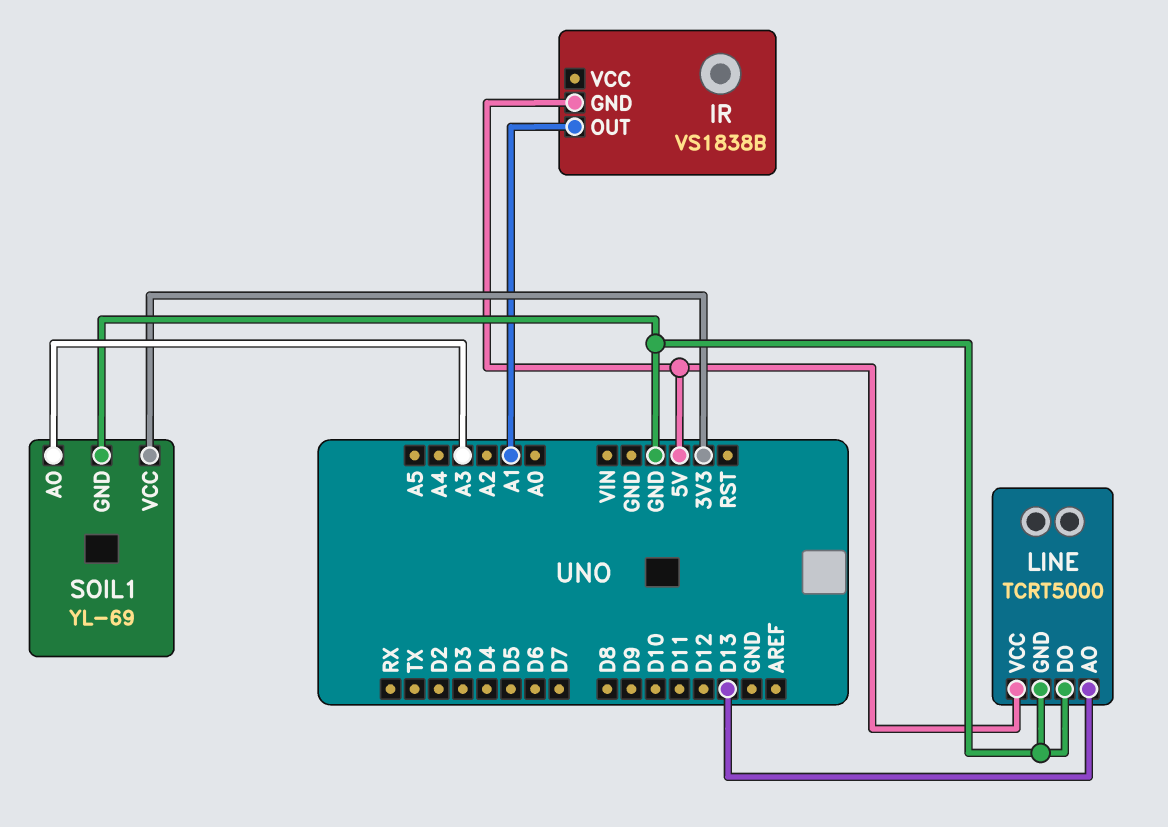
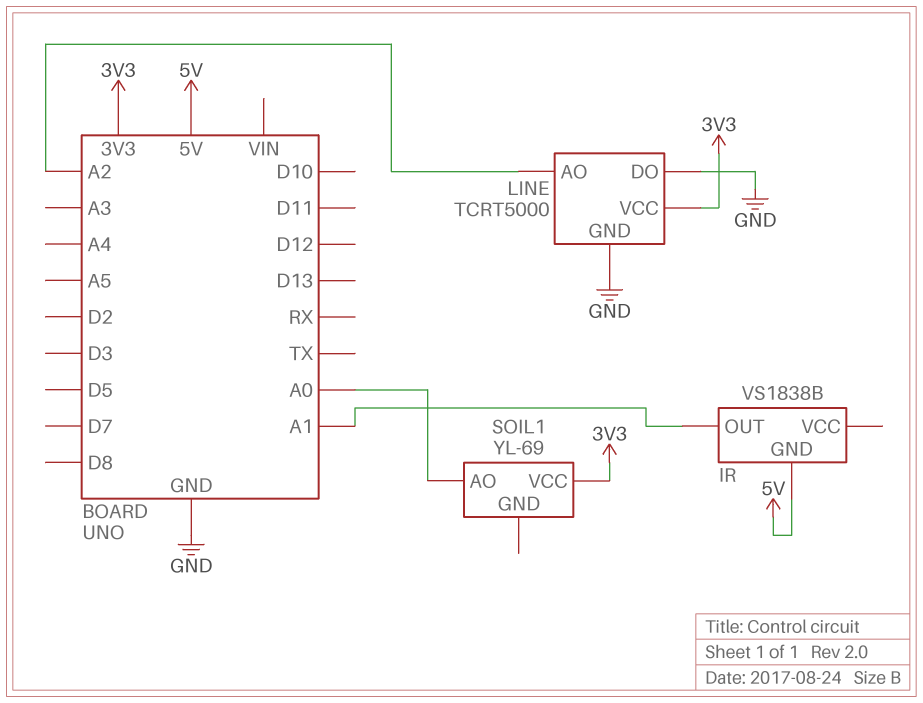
LINE pin AO: D13 -> A2
LINE pin VCC: 5V -> 3V3
SOIL1 pin AO: A3 -> A0
SOIL1 pin GND: GND -> none

